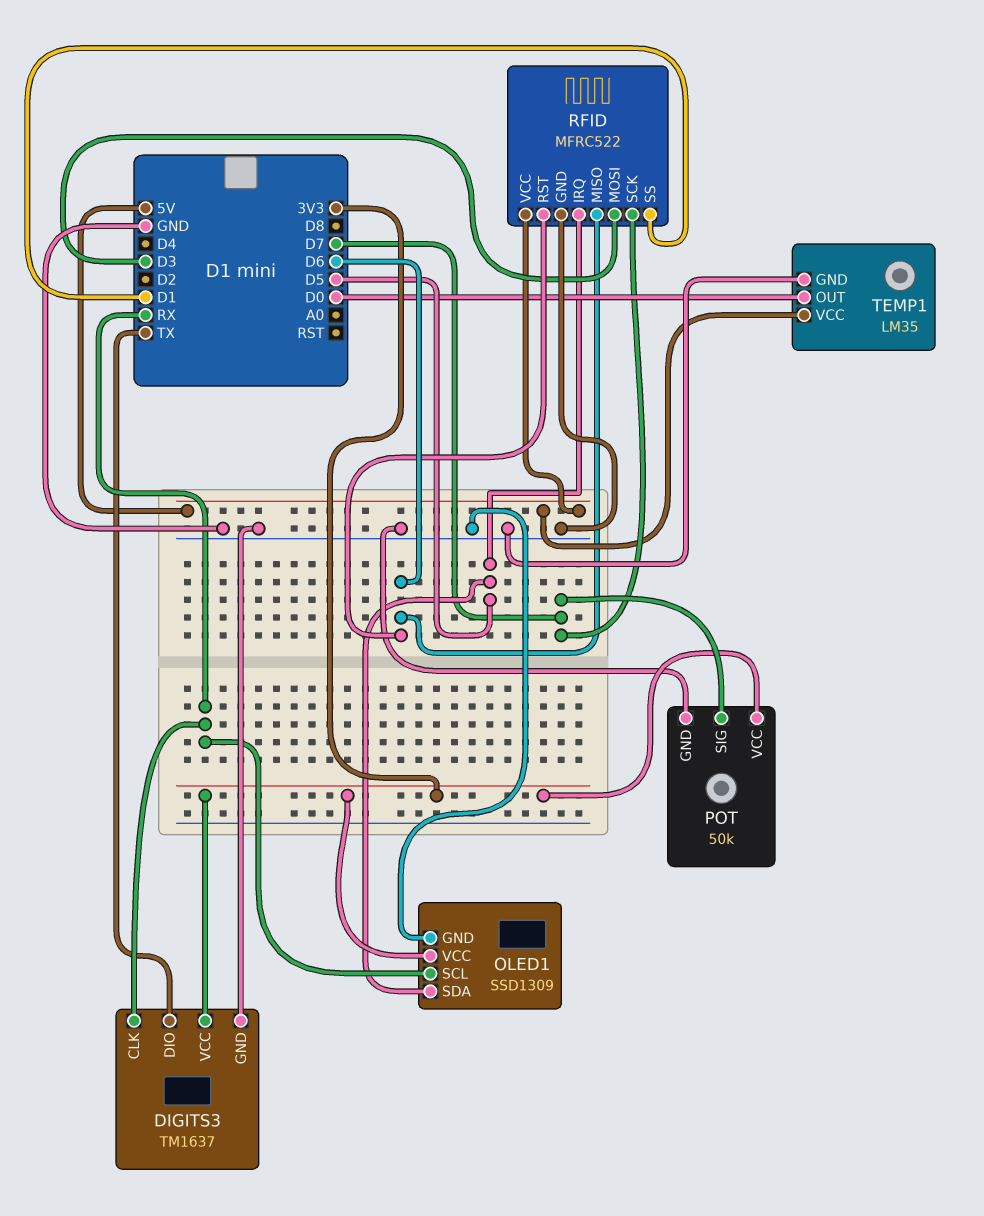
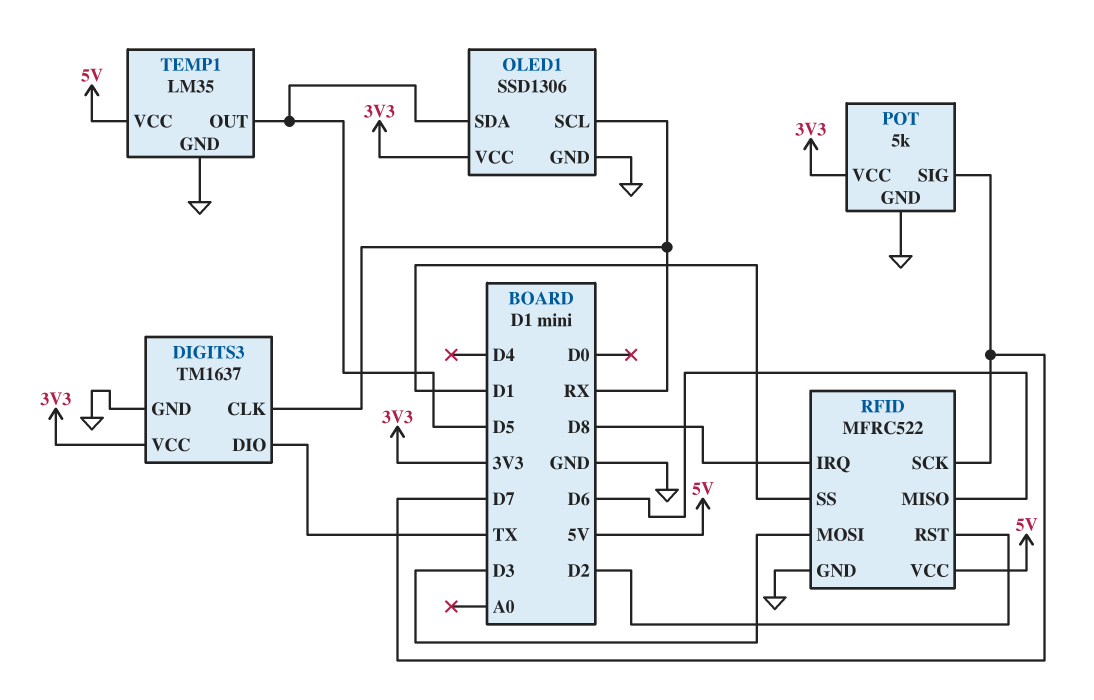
OLED1: SSD1309 -> SSD1306
POT: 50k -> 5k
RFID pin IRQ: D5 -> D8
RFID pin RST: D6 -> D2
TEMP1 pin OUT: D0 -> D5

